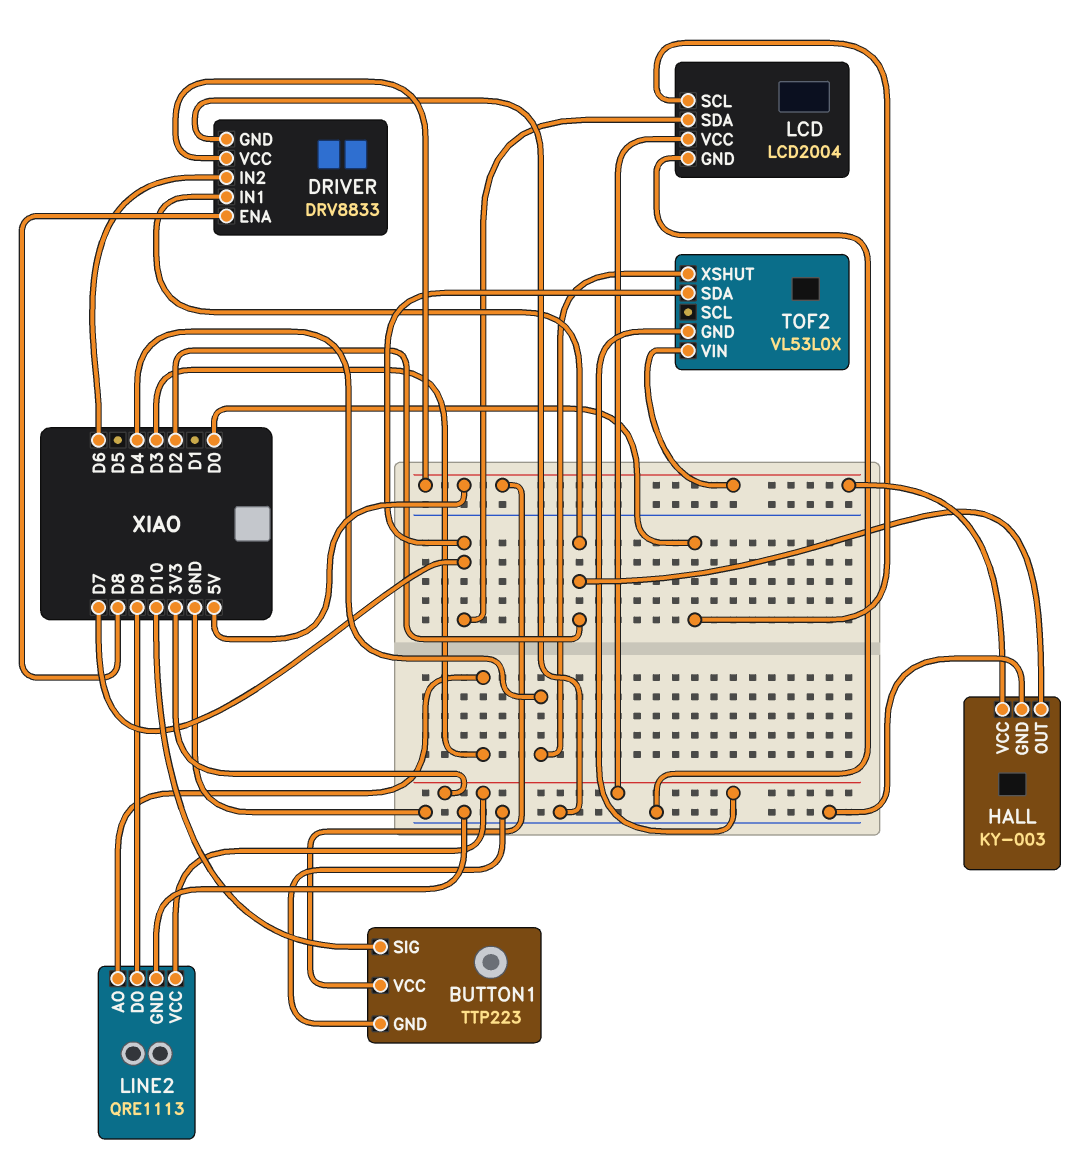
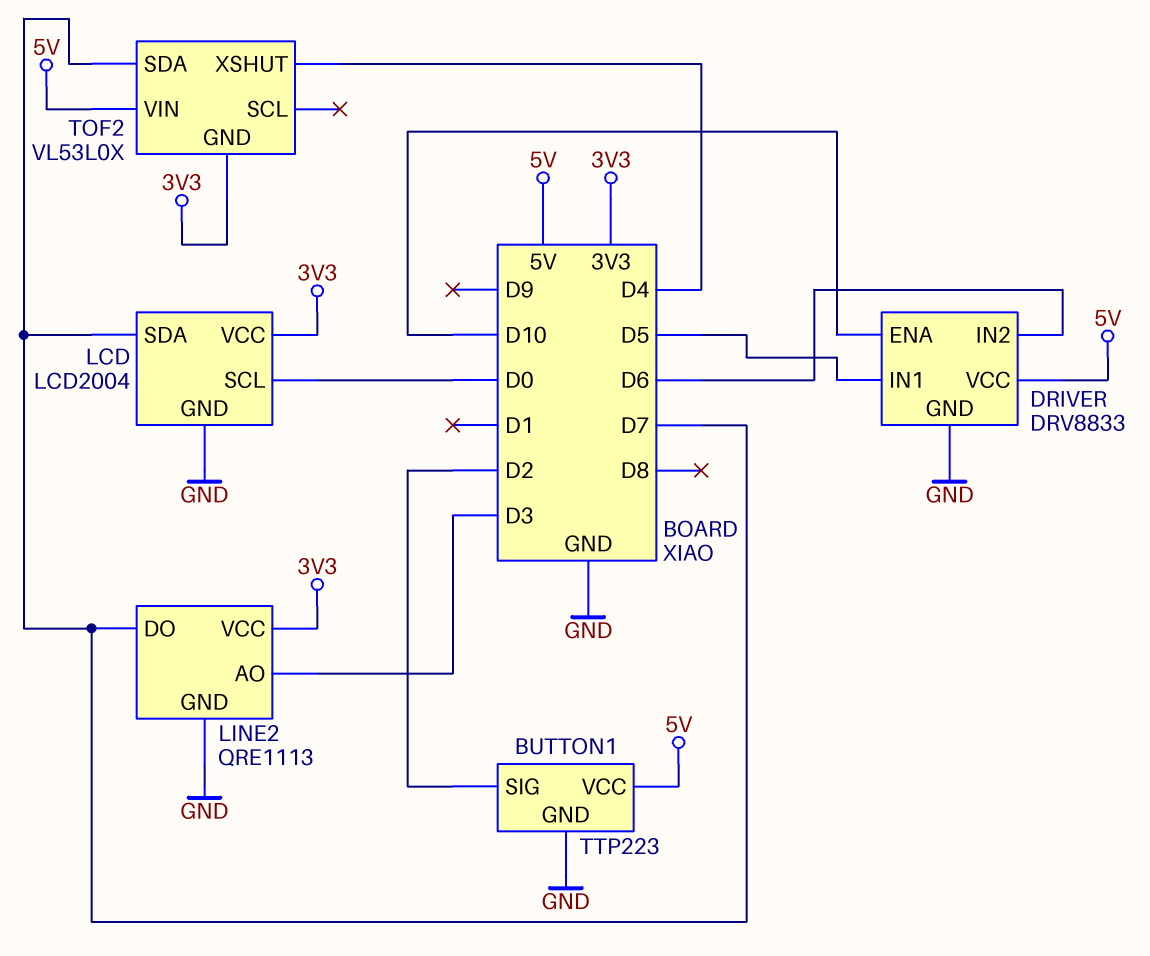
BUTTON1 pin SIG: D10 -> D2
DRIVER pin ENA: D8 -> D10
DRIVER pin IN1: D2 -> D5
HALL: KY-003 -> none
HALL pin GND: GND -> none
HALL pin OUT: D2 -> none
HALL pin VCC: 5V -> none
LINE2 pin DO: D9 -> D7

